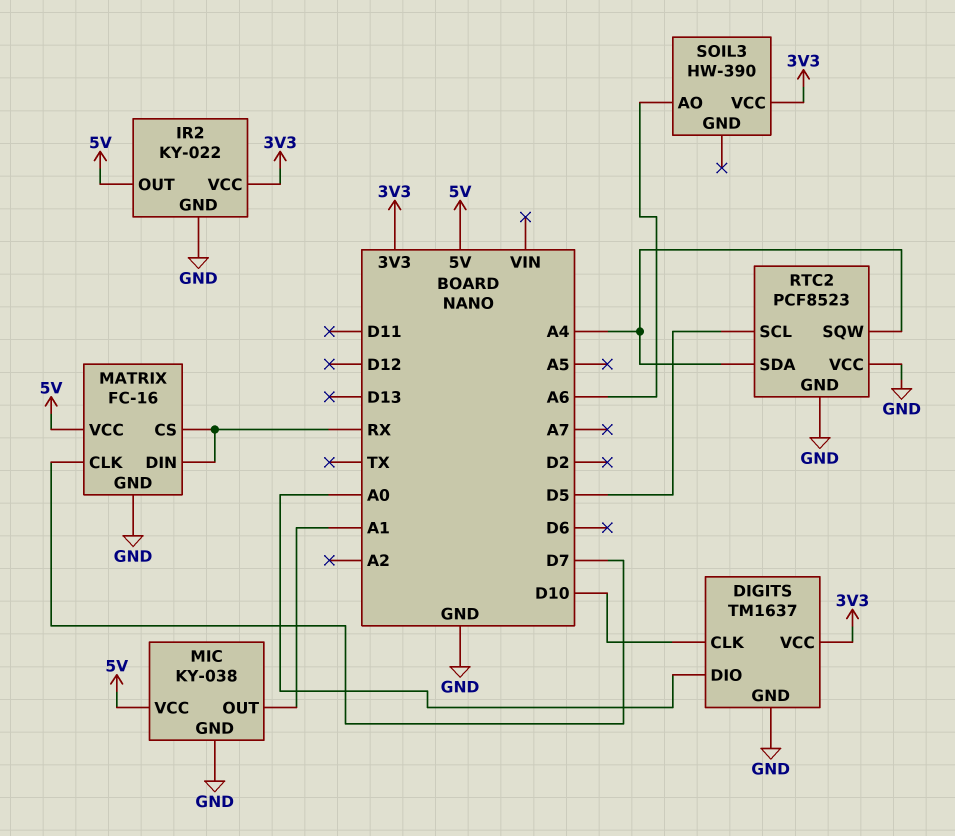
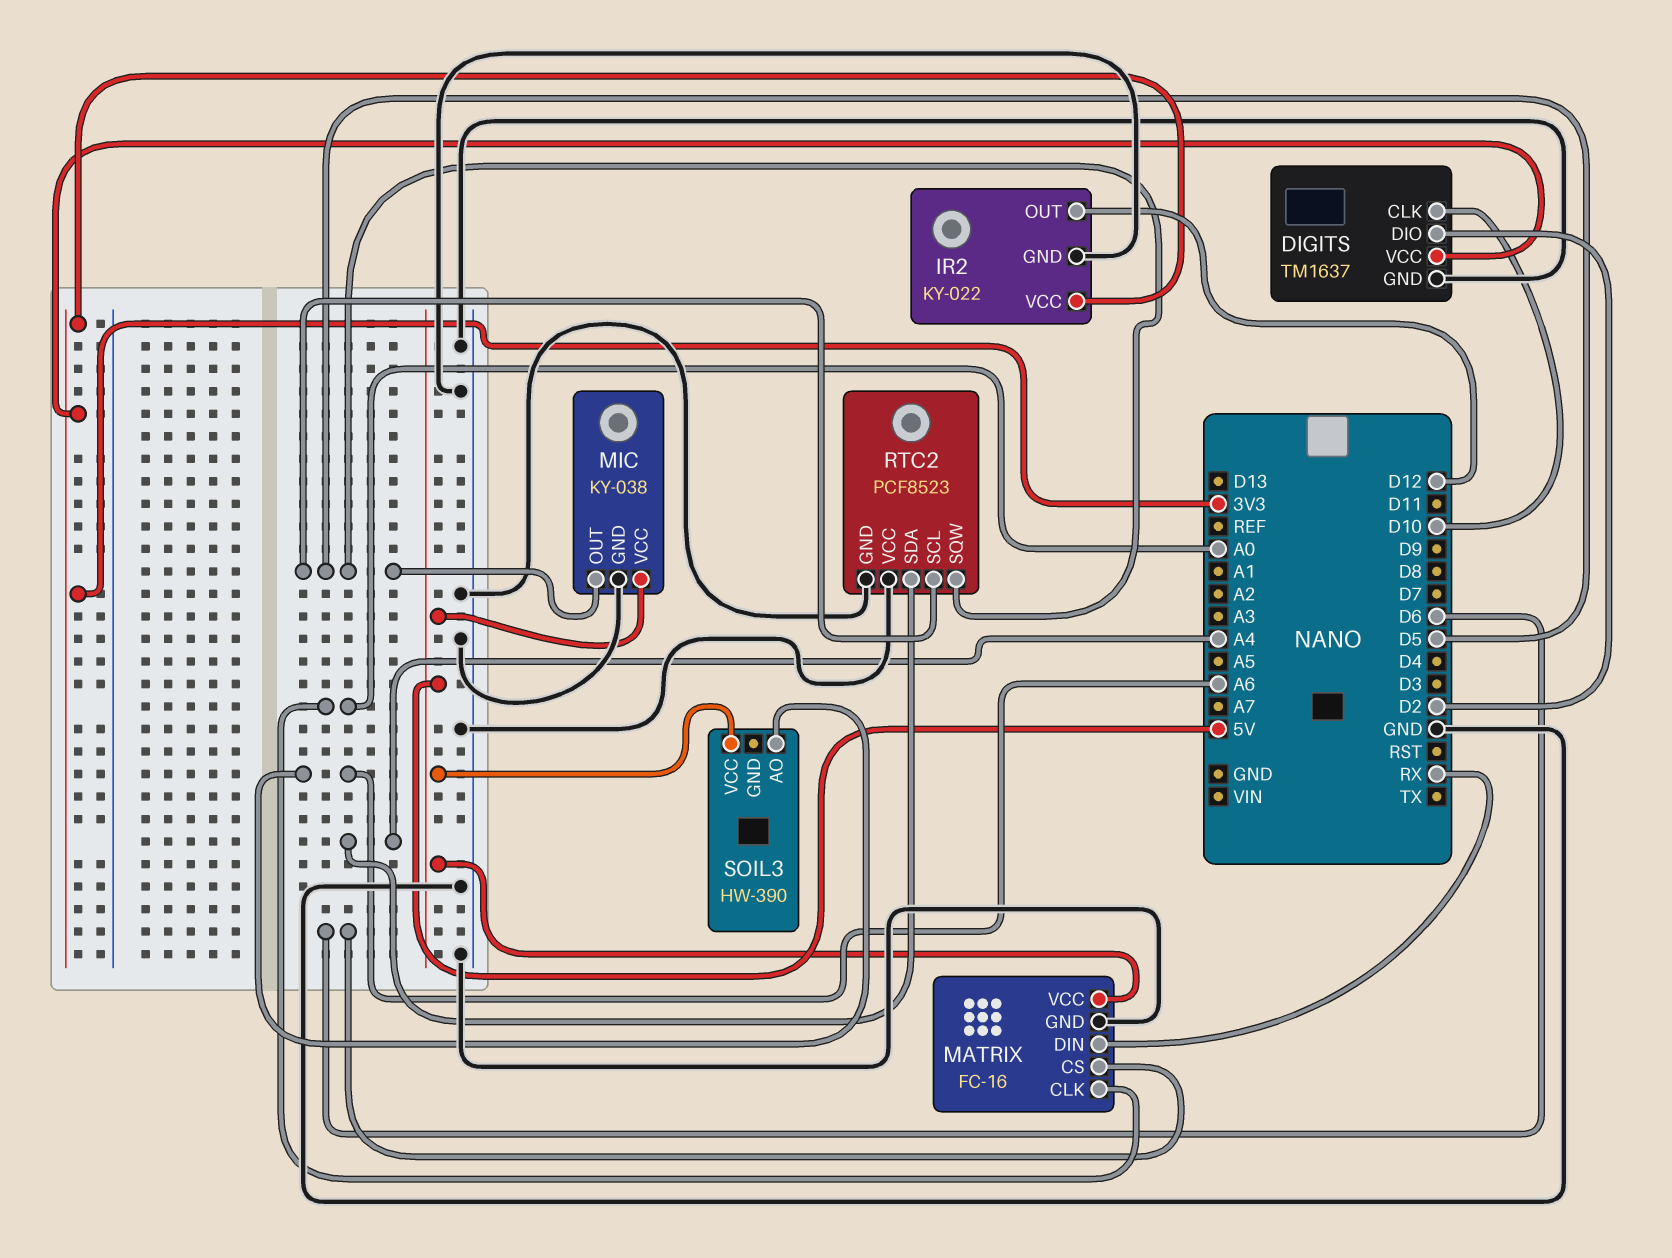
DIGITS pin DIO: A0 -> D2
IR2 pin OUT: 5V -> D12
MATRIX pin CLK: D7 -> A0
MATRIX pin CS: RX -> D6
MIC pin OUT: A1 -> D5
RTC2 pin SQW: A4 -> D5
SOIL3 pin VCC: 3V3 -> 5V

